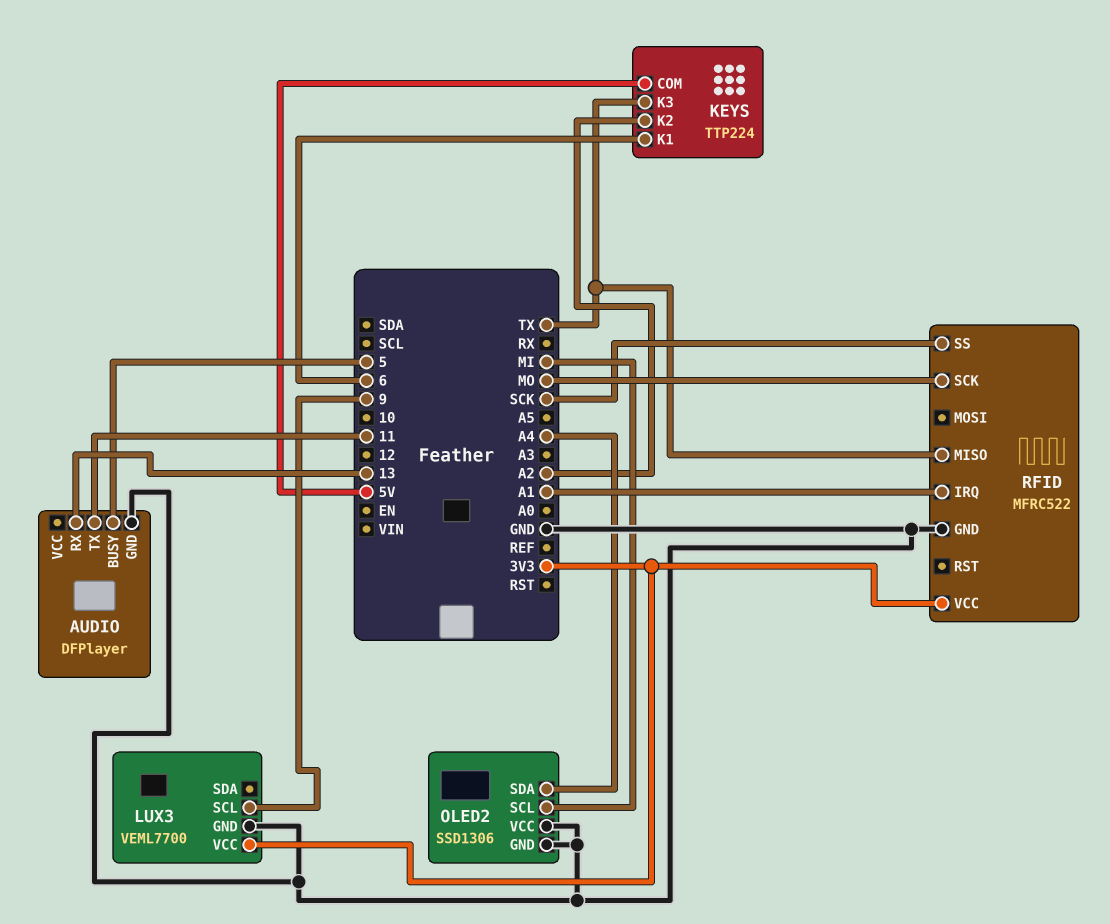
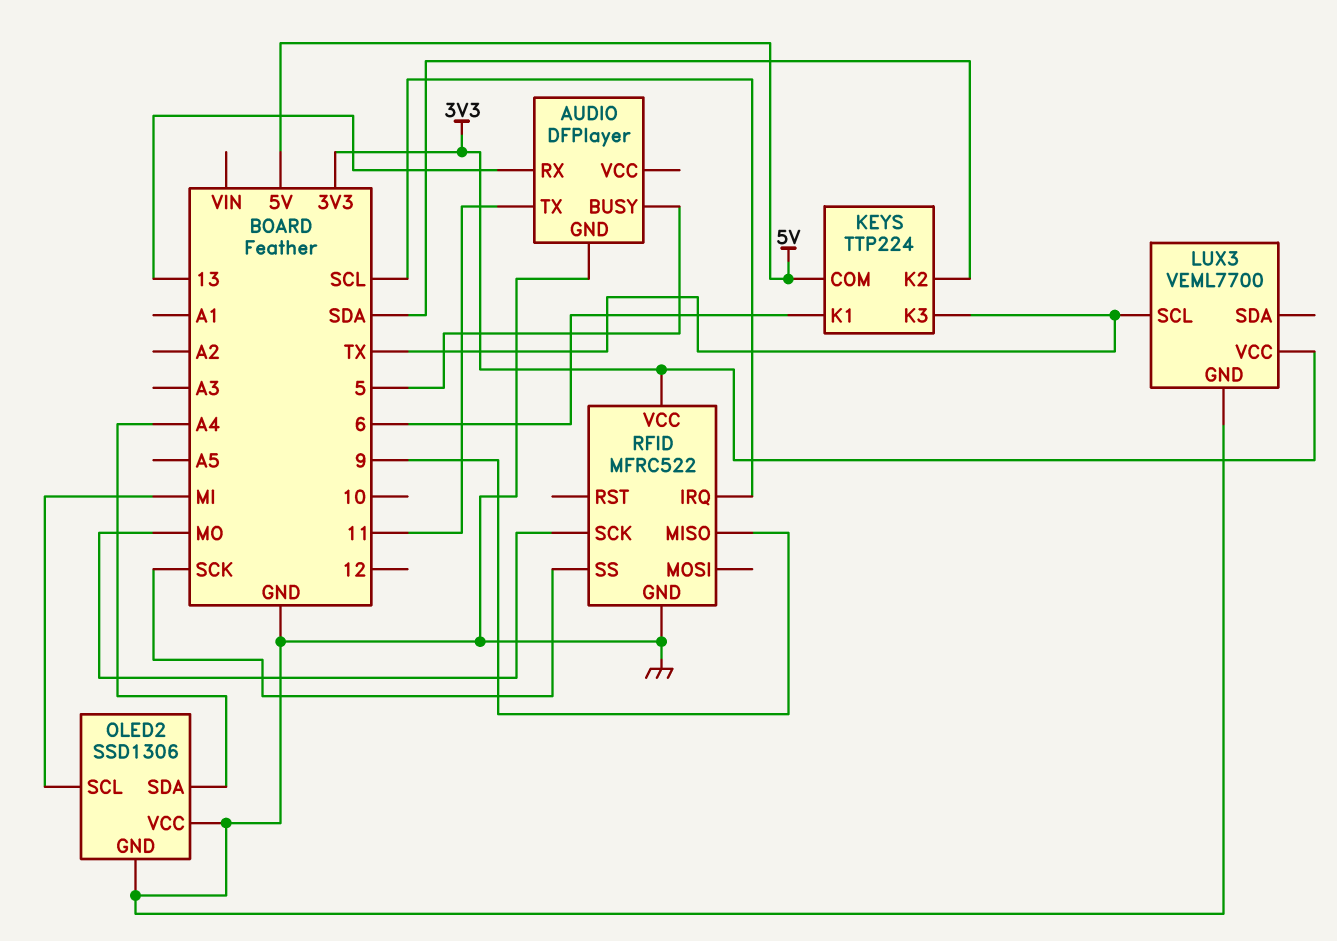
KEYS pin K2: A2 -> SDA
LUX3 pin SCL: 9 -> TX
RFID pin IRQ: A1 -> SCL
RFID pin MISO: TX -> 9

